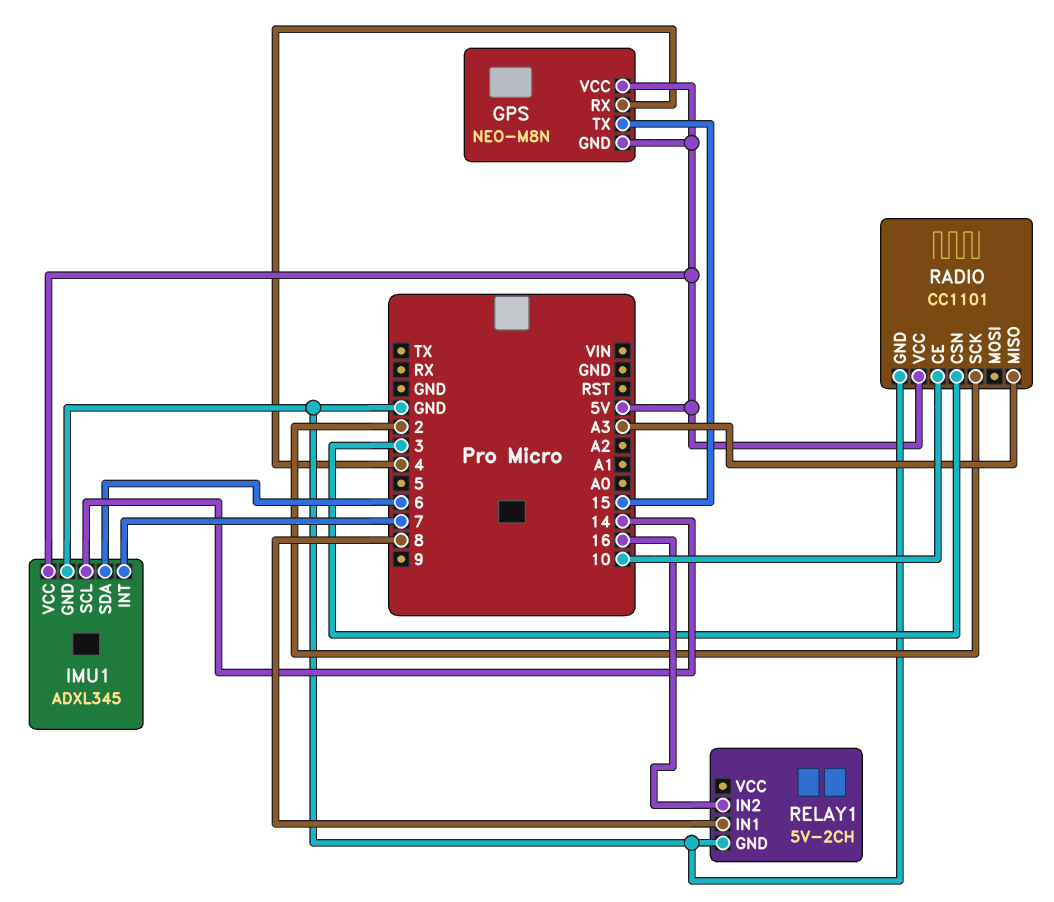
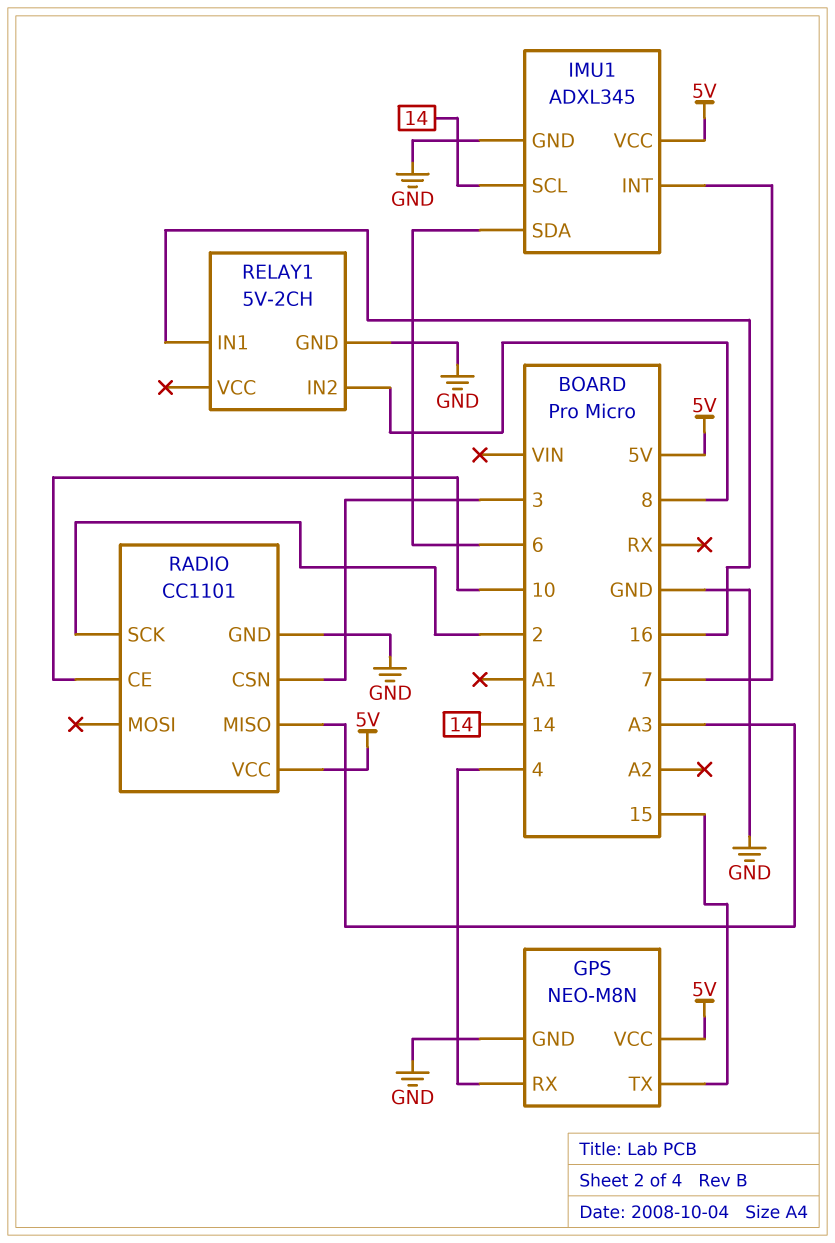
GPS pin GND: 5V -> GND
RELAY1 pin IN1: 8 -> 16
RELAY1 pin IN2: 16 -> 8

